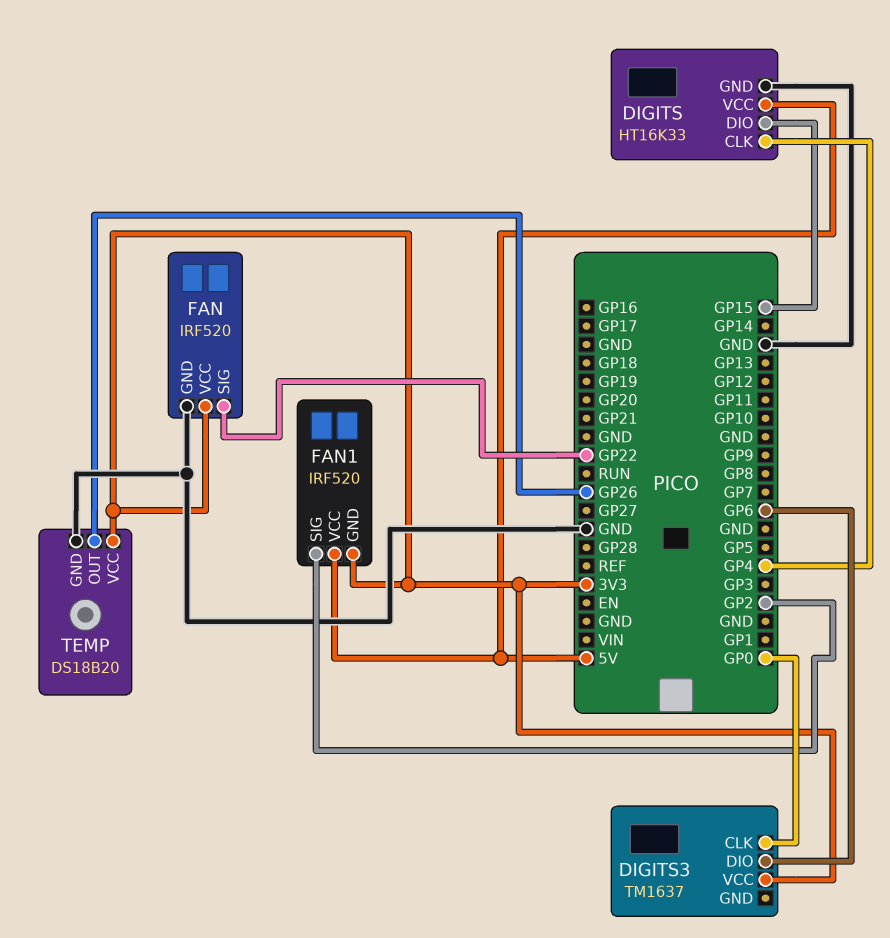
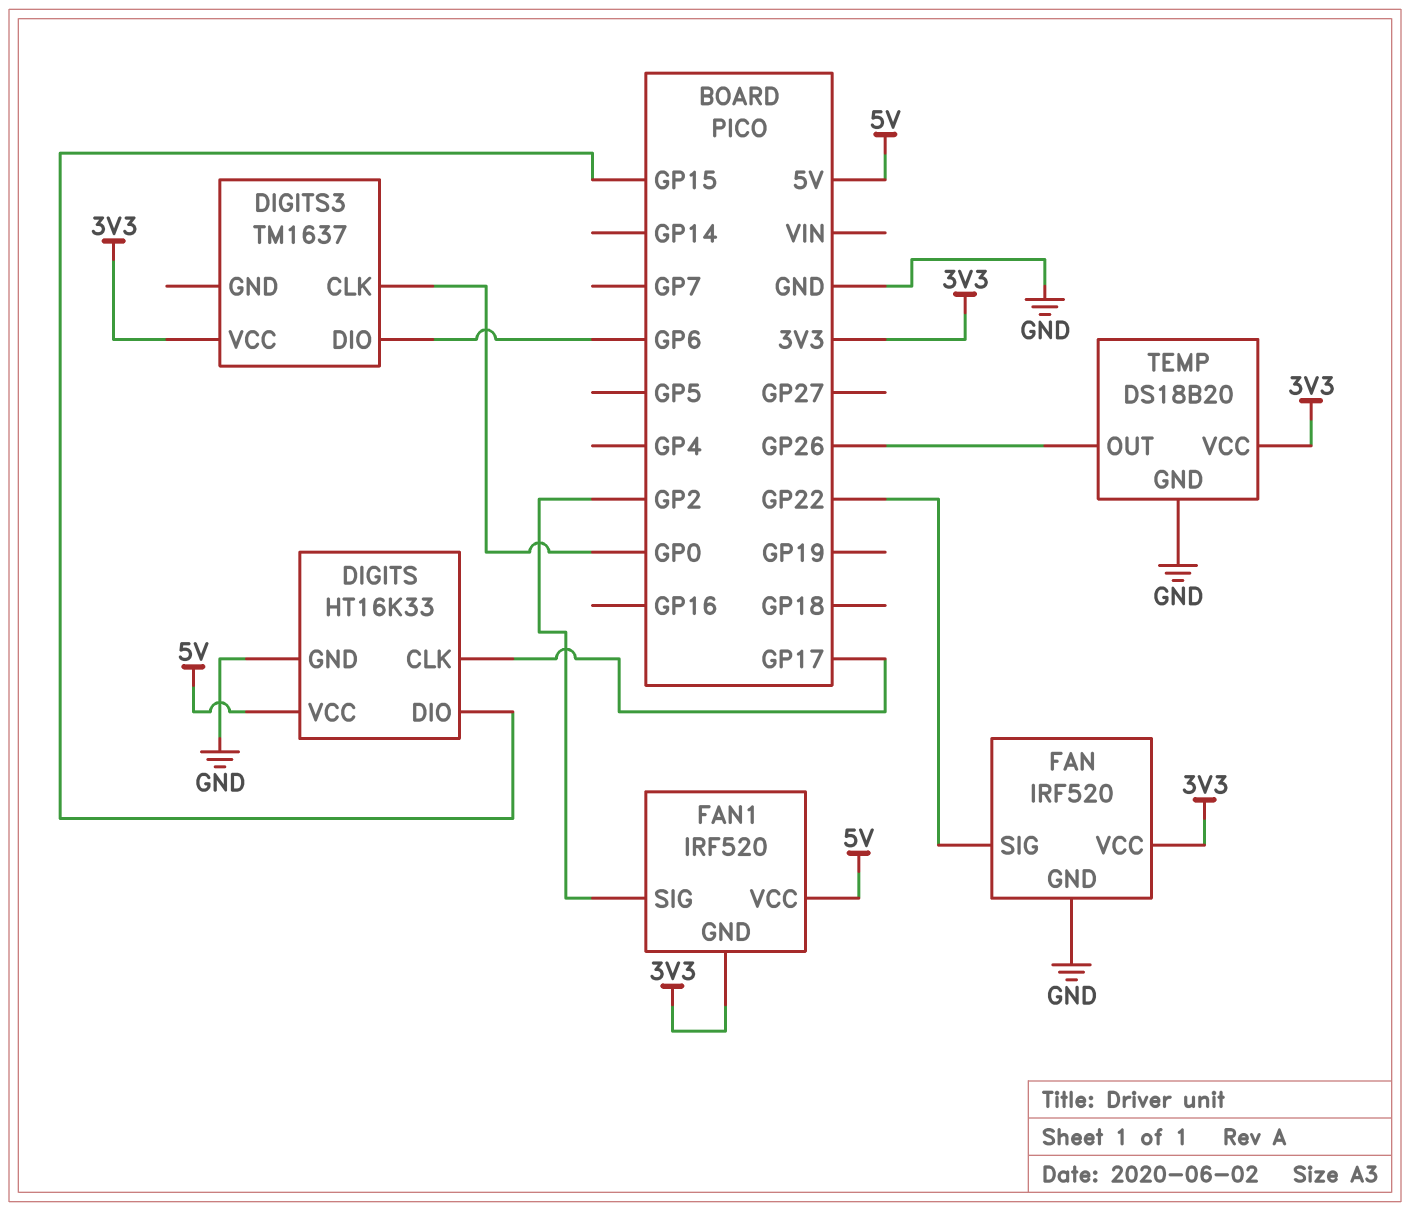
DIGITS pin CLK: GP4 -> GP17

